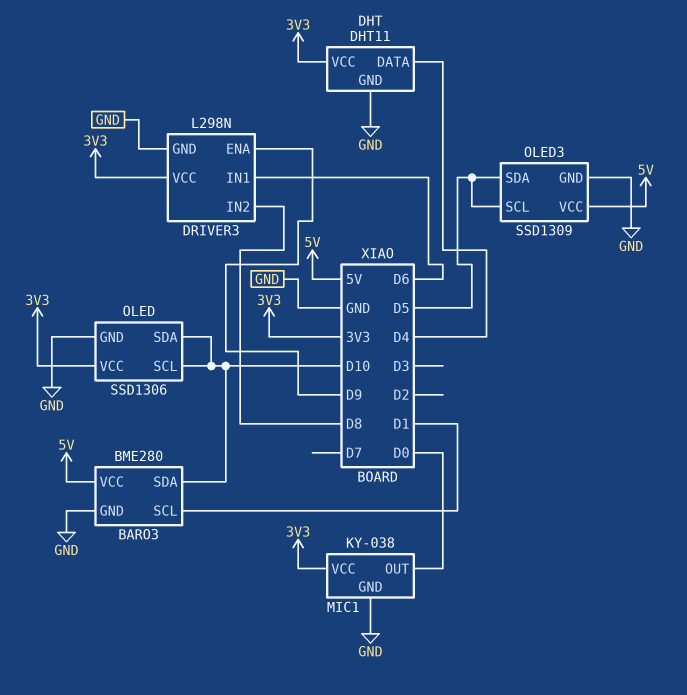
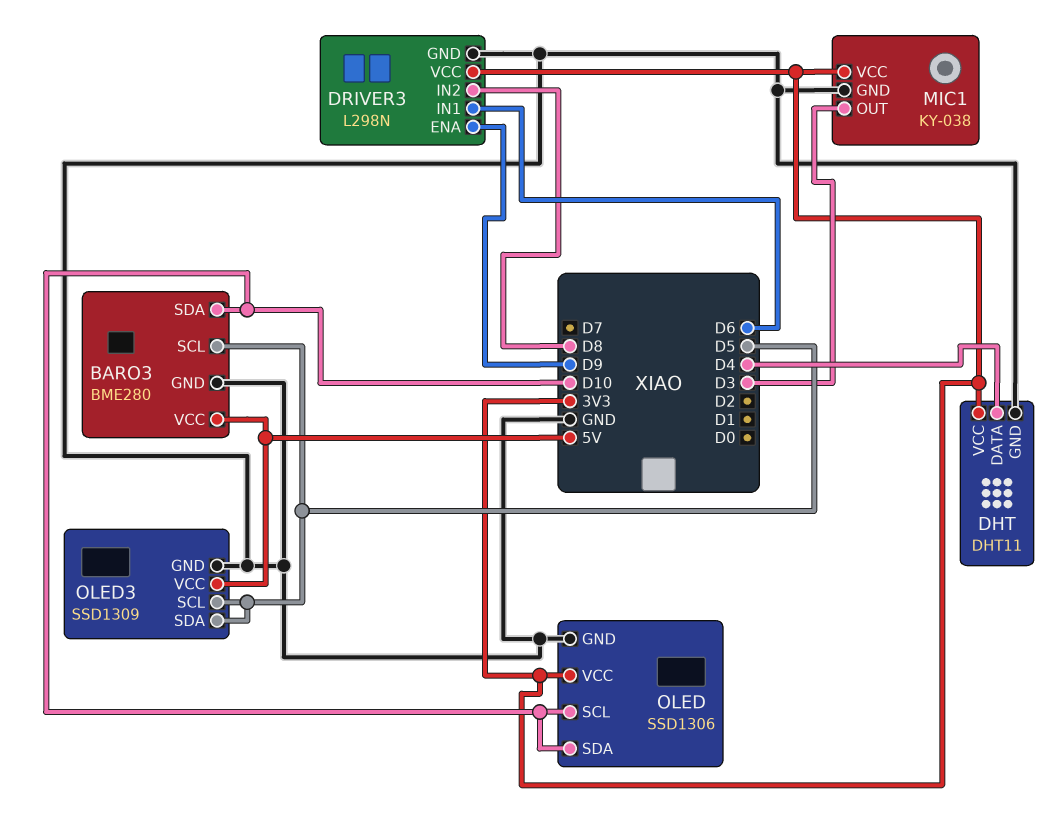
BARO3 pin SCL: D1 -> D5
MIC1 pin OUT: D0 -> D3

